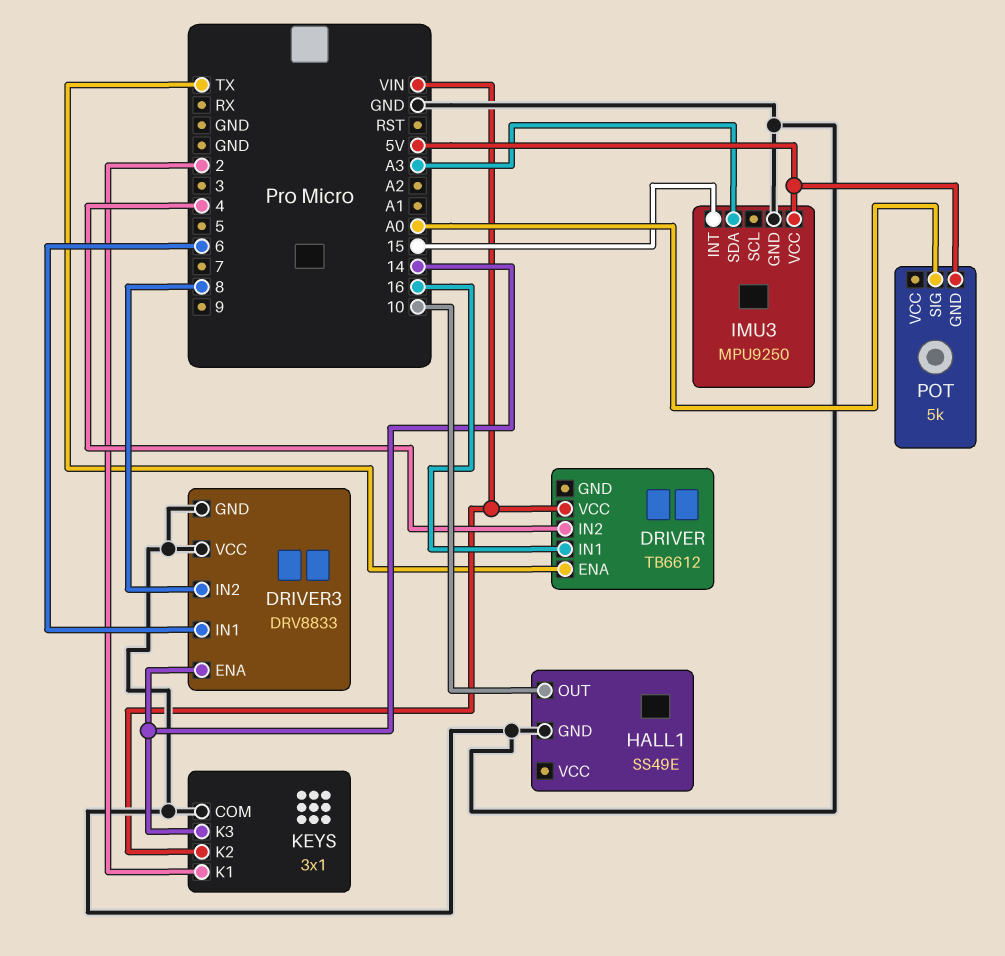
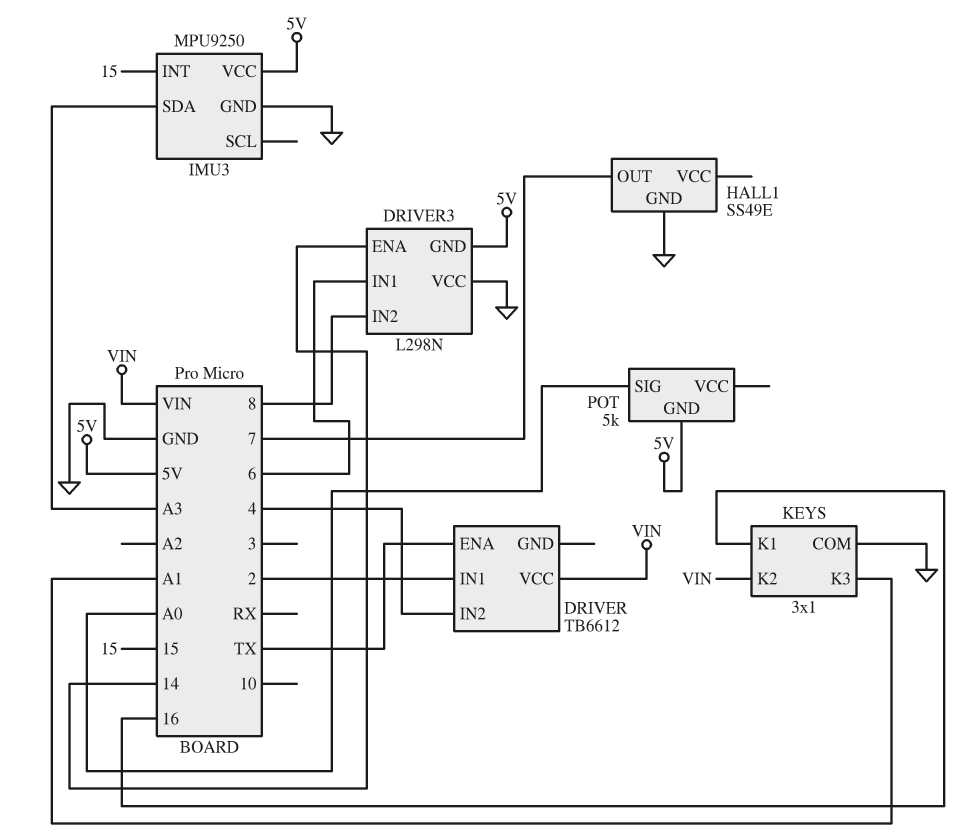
DRIVER pin IN1: 16 -> 2
DRIVER3: DRV8833 -> L298N
DRIVER3 pin GND: GND -> 5V
HALL1 pin OUT: 10 -> 7
KEYS pin K1: 2 -> 16
KEYS pin K3: 14 -> A1

